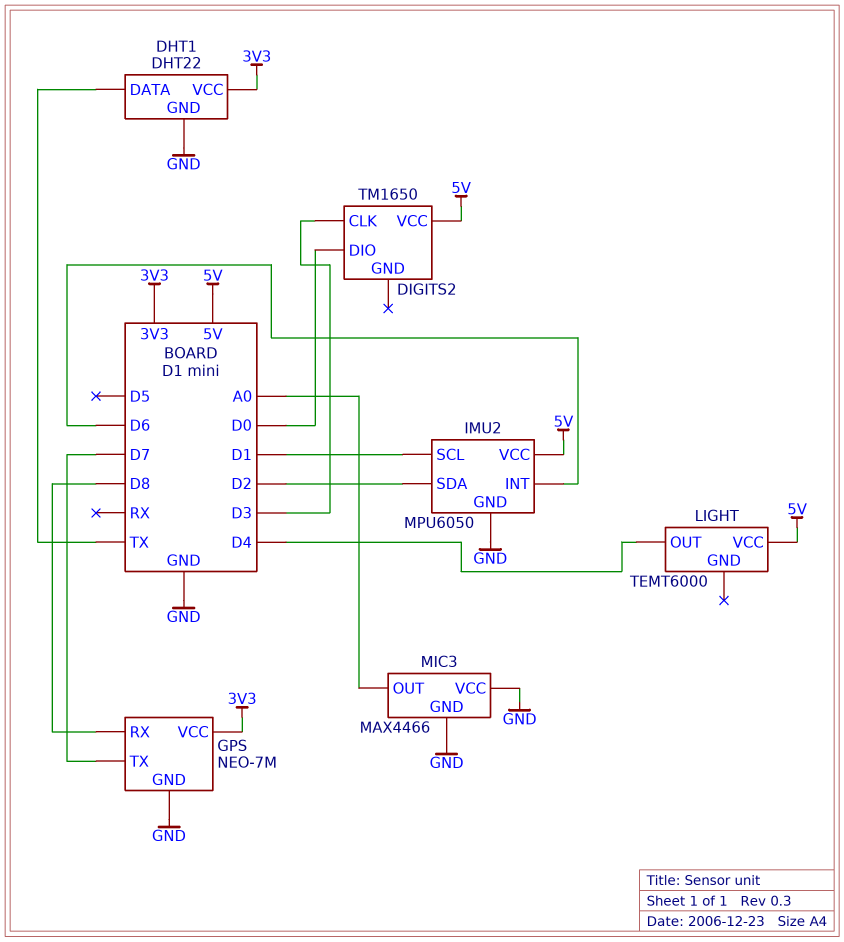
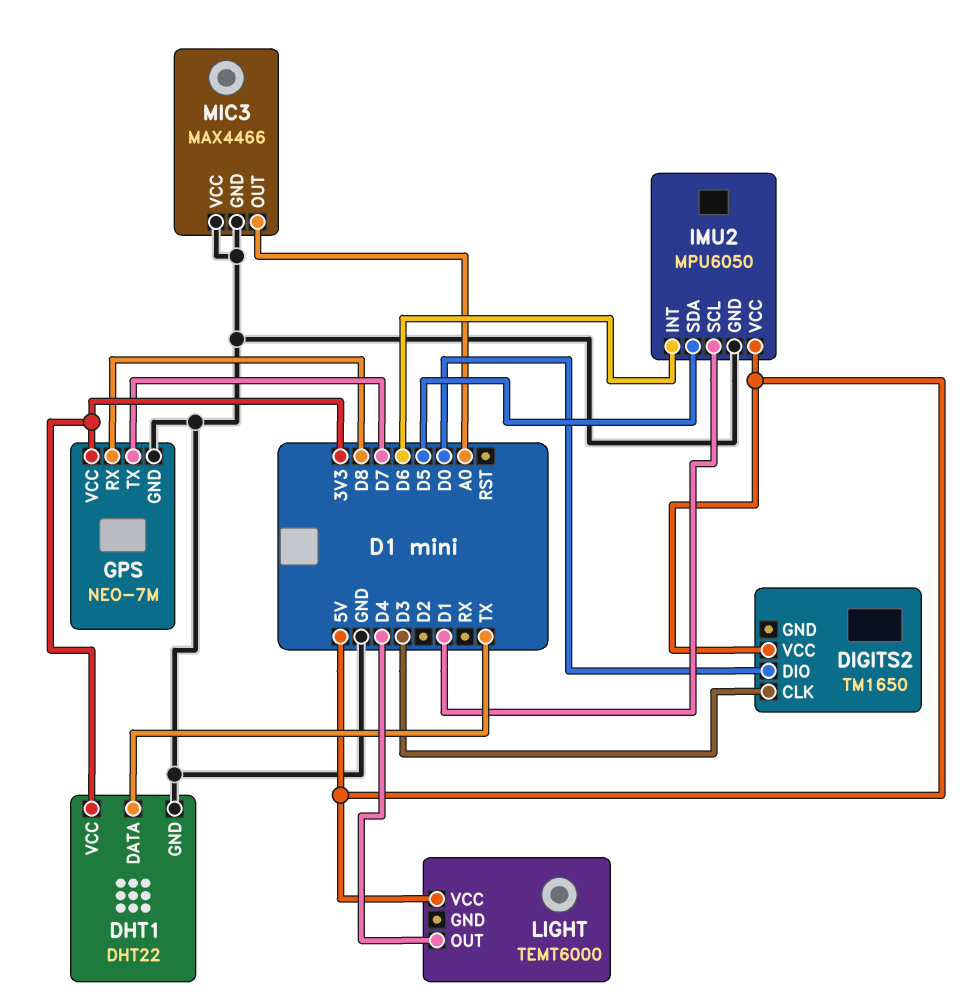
IMU2 pin SDA: D2 -> D5

